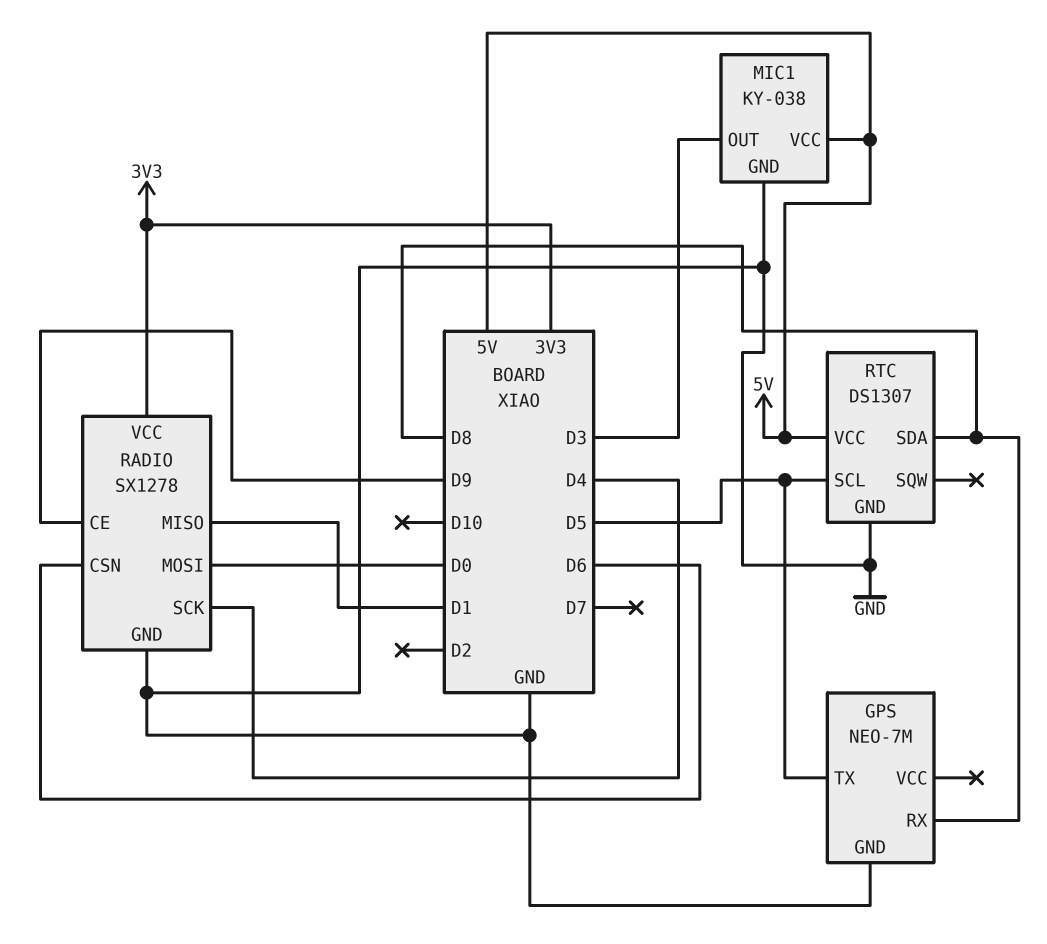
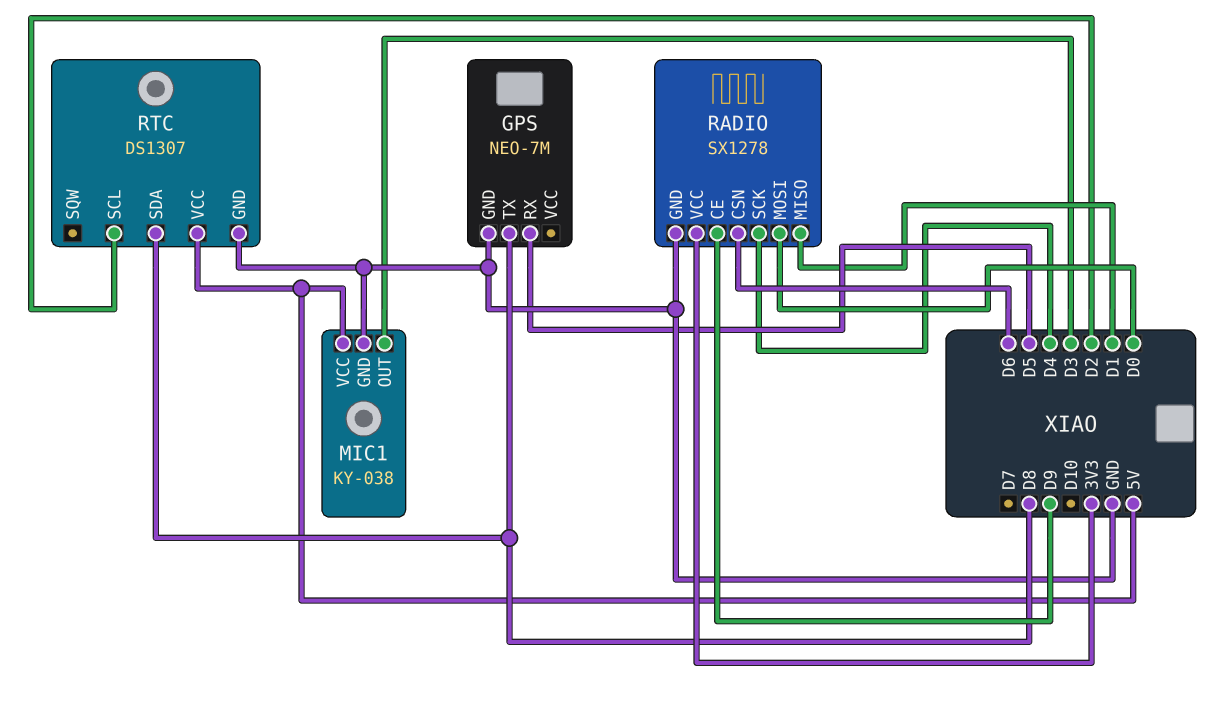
GPS pin RX: D8 -> D5
GPS pin TX: D5 -> D8
RTC pin SCL: D5 -> D2

